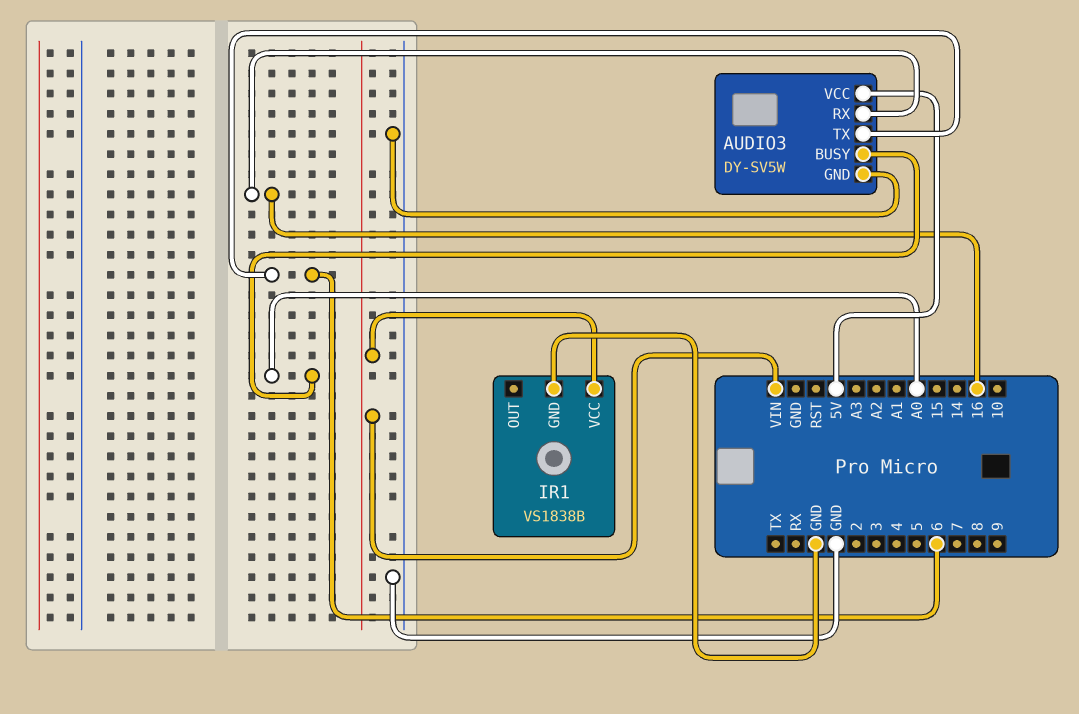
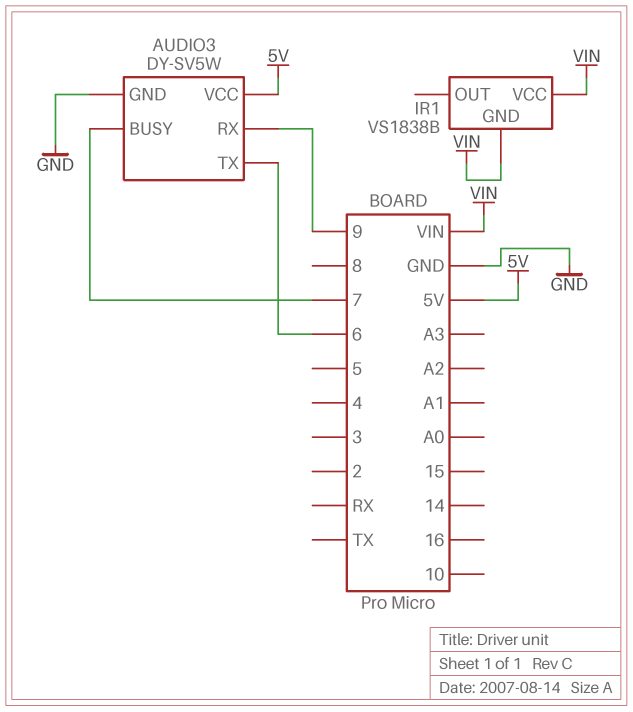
AUDIO3 pin BUSY: A0 -> 7
AUDIO3 pin RX: 16 -> 9
IR1 pin GND: GND -> VIN

